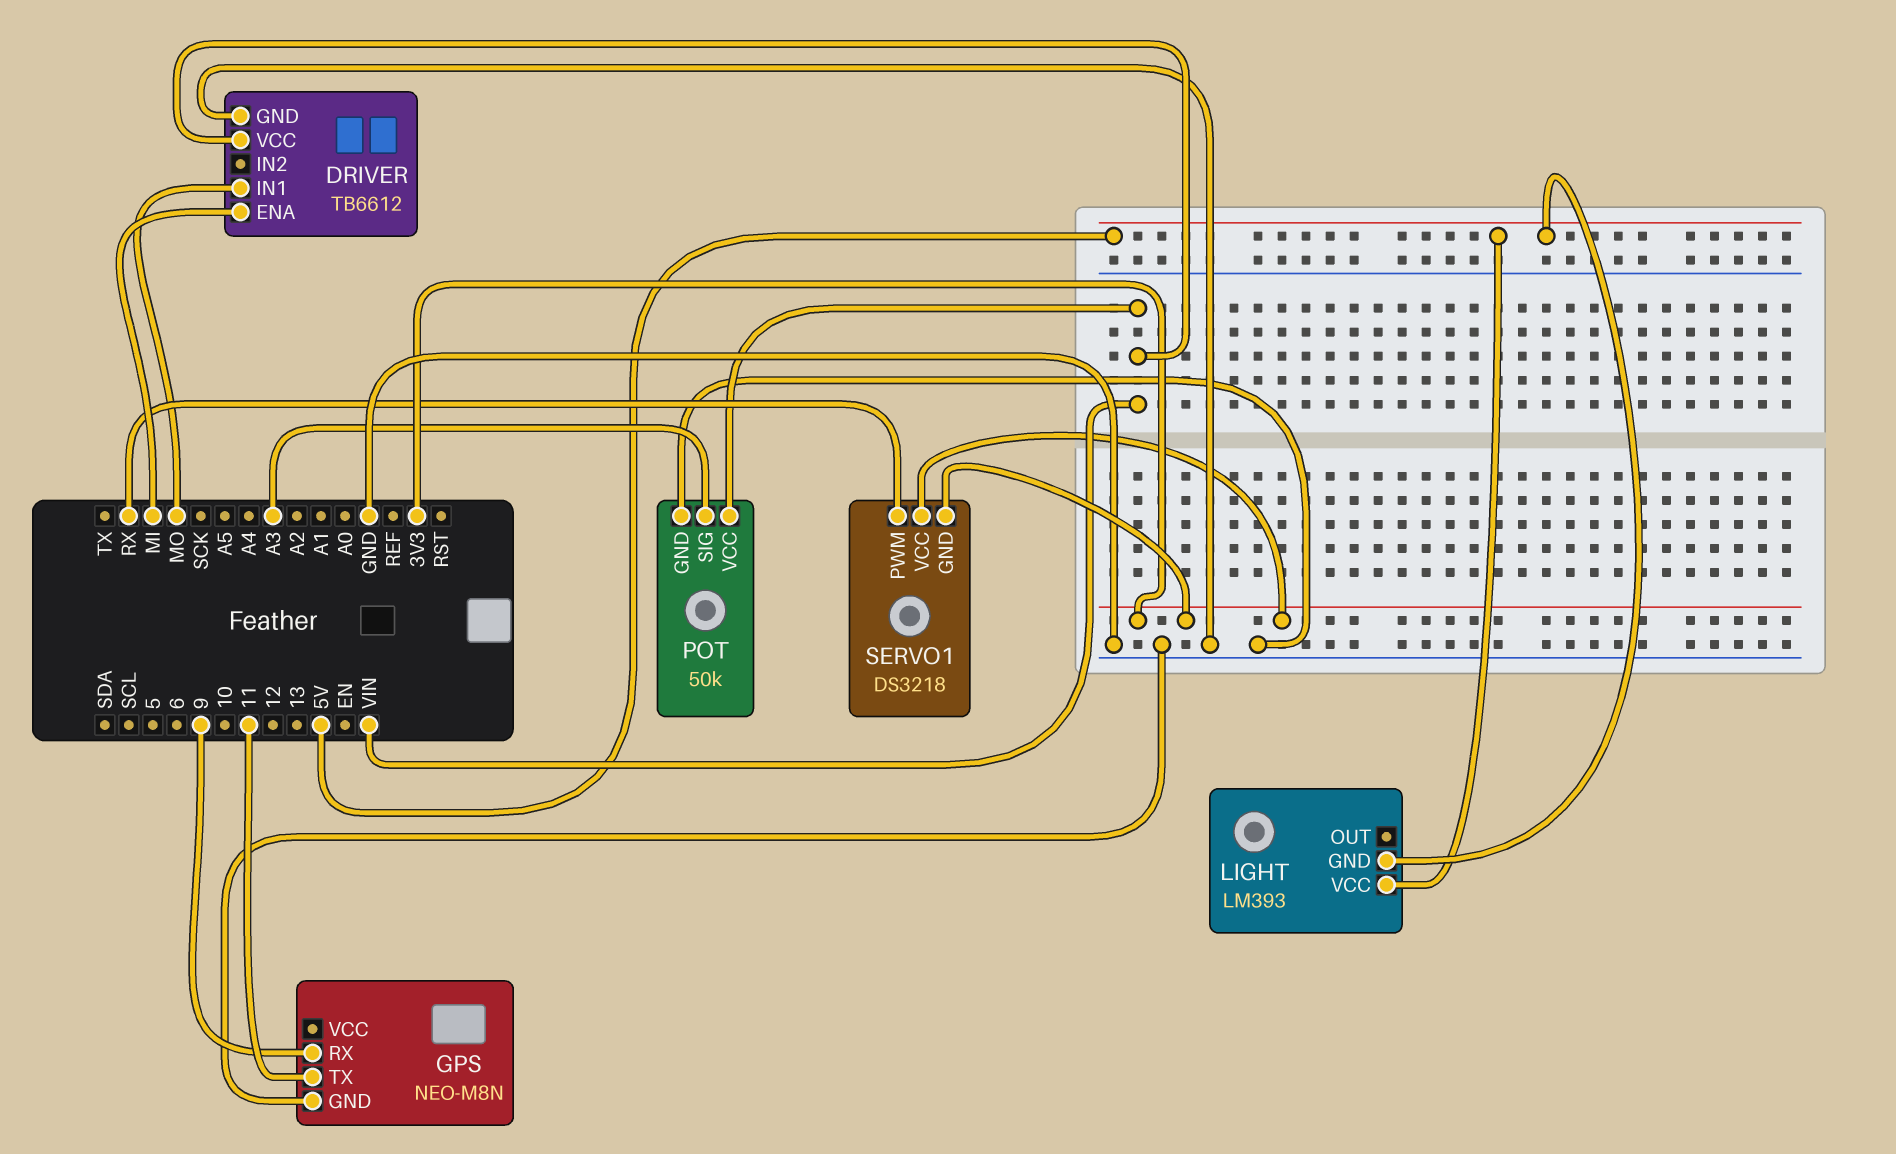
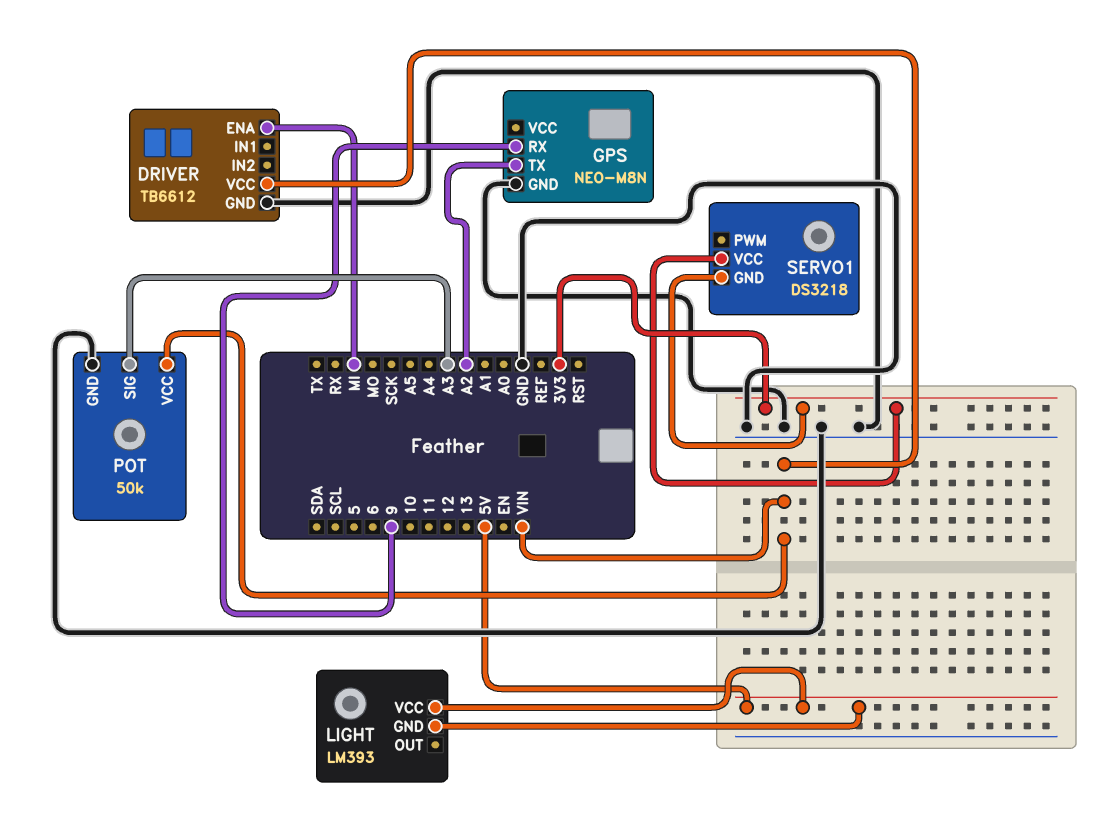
DRIVER pin IN1: MO -> none
GPS pin TX: 11 -> A2
SERVO1 pin PWM: RX -> none

